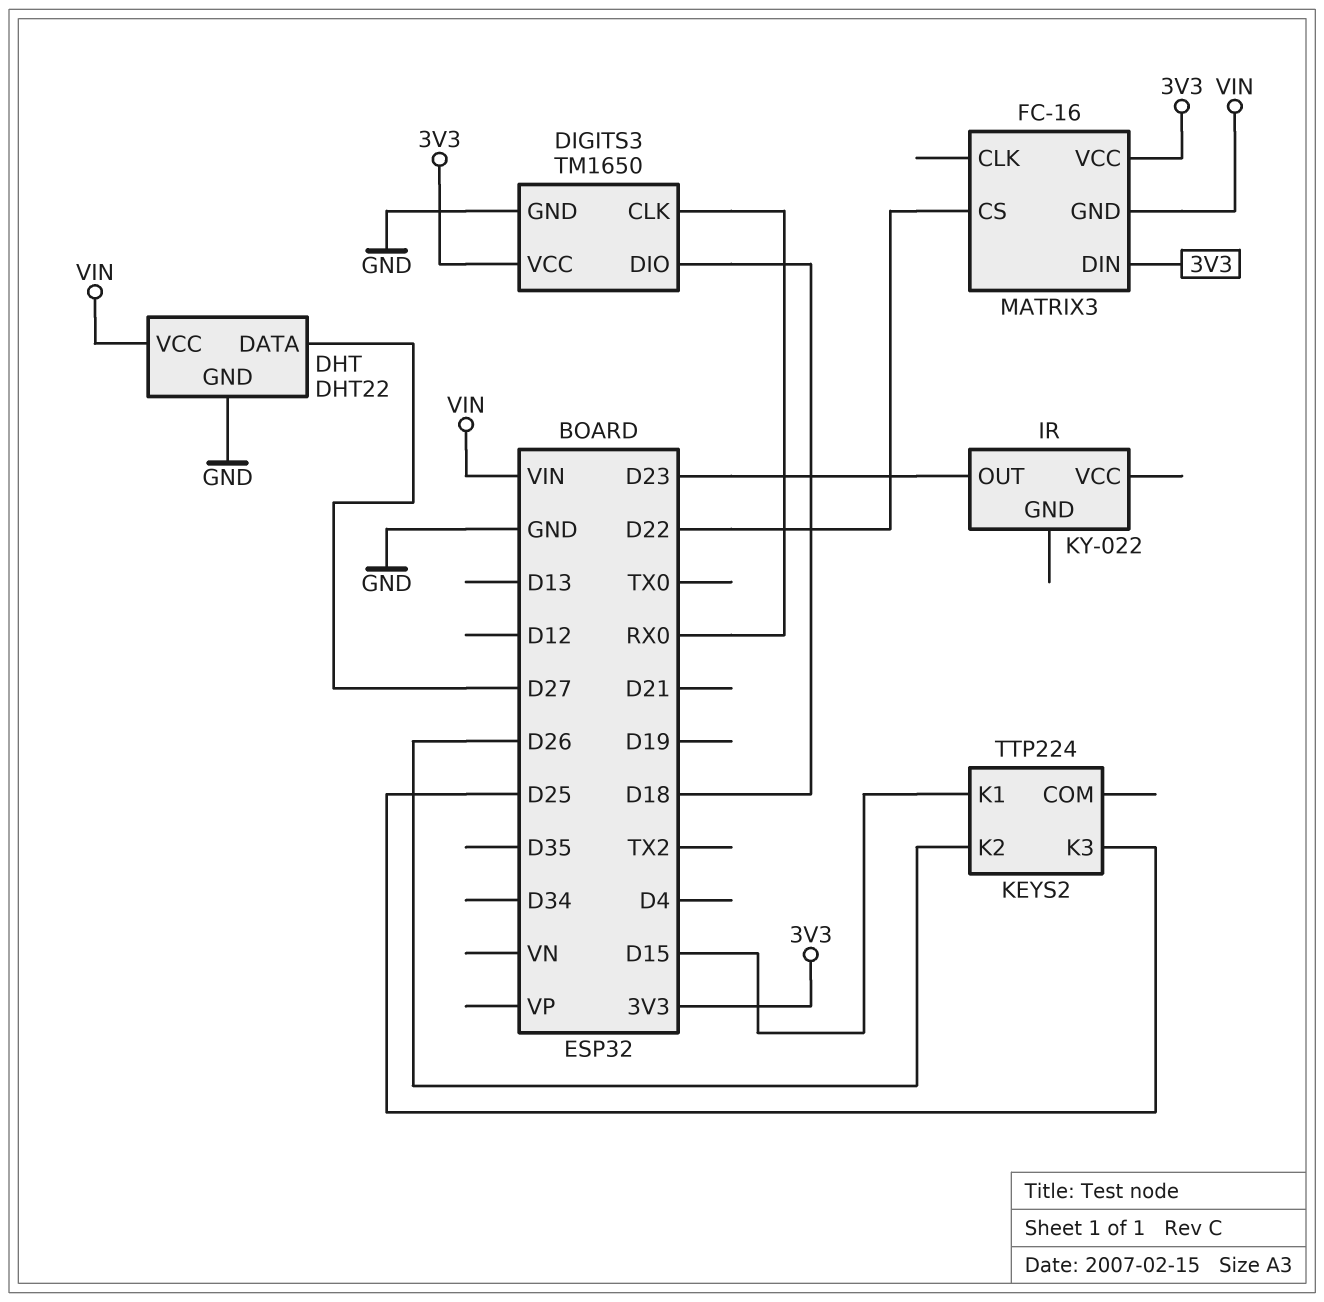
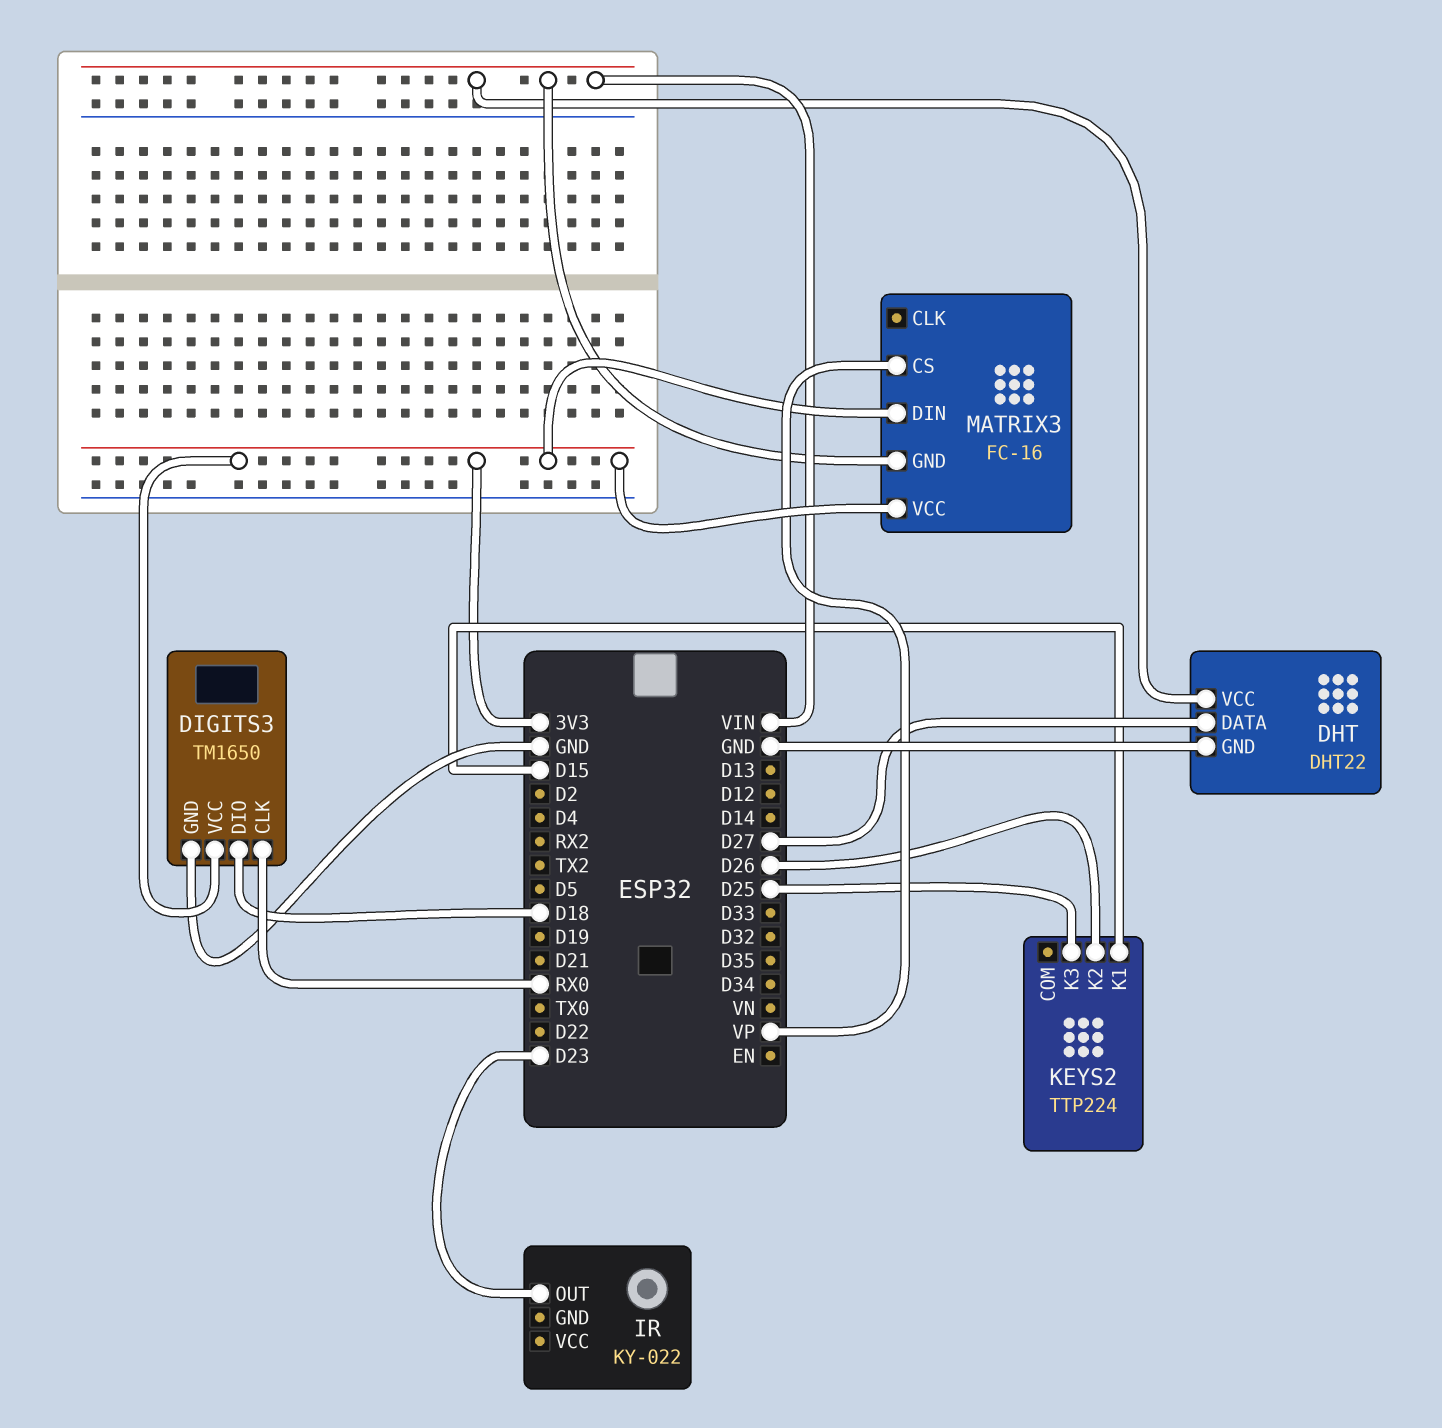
MATRIX3 pin CS: D22 -> VP

